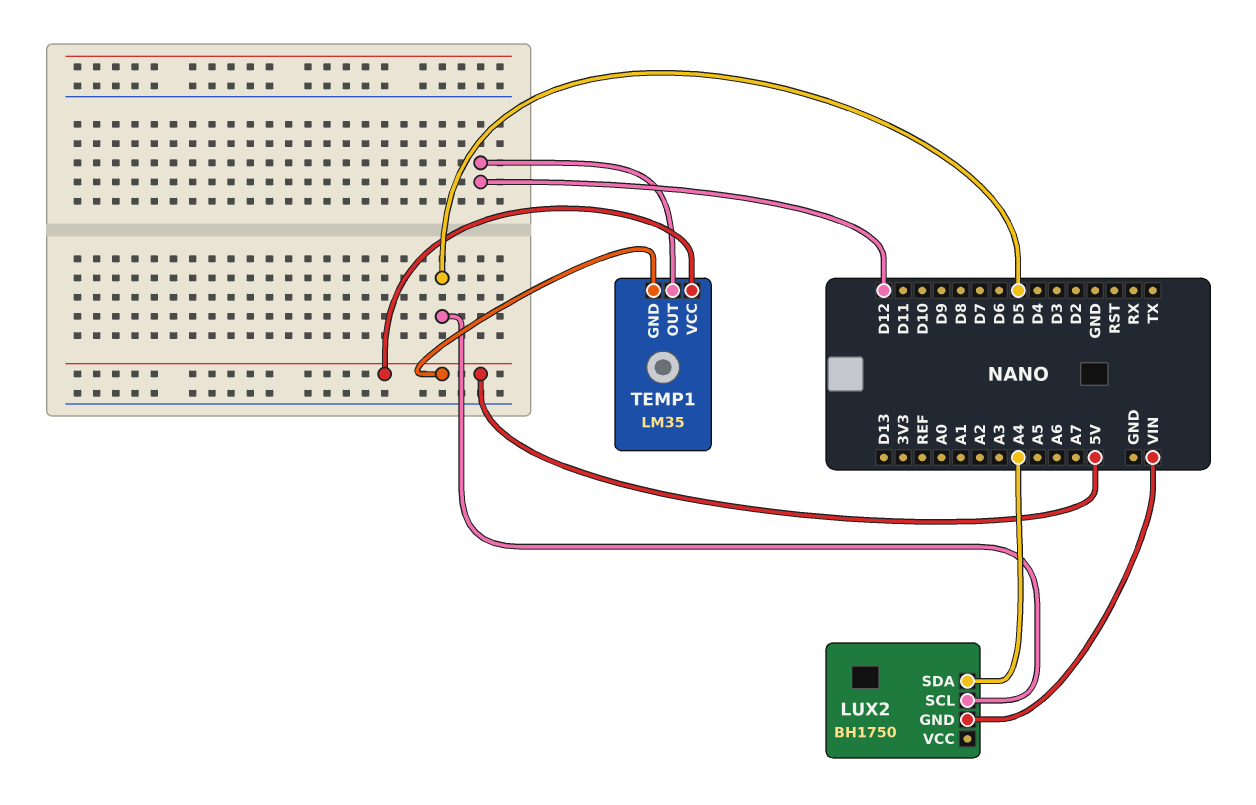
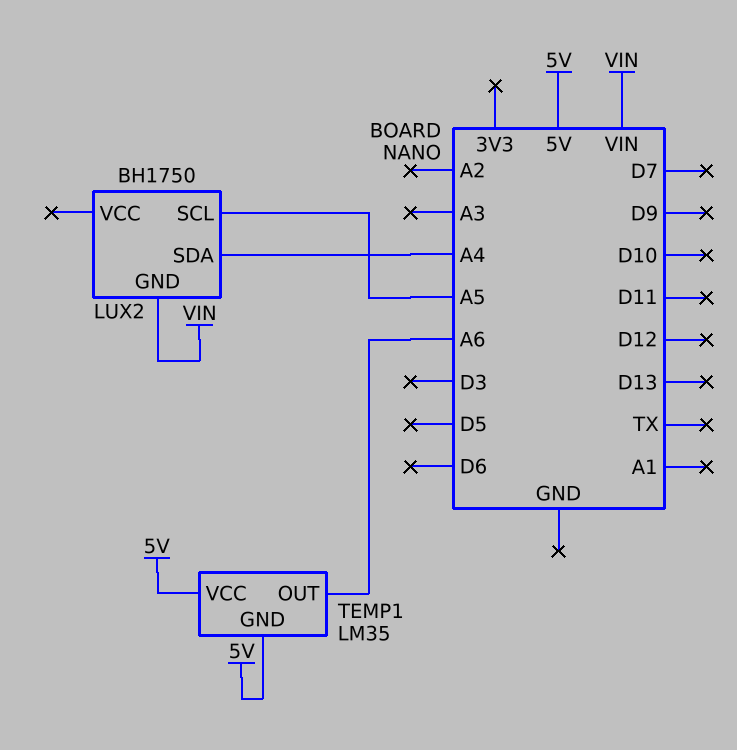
LUX2 pin SCL: D5 -> A5
TEMP1 pin OUT: D12 -> A6

